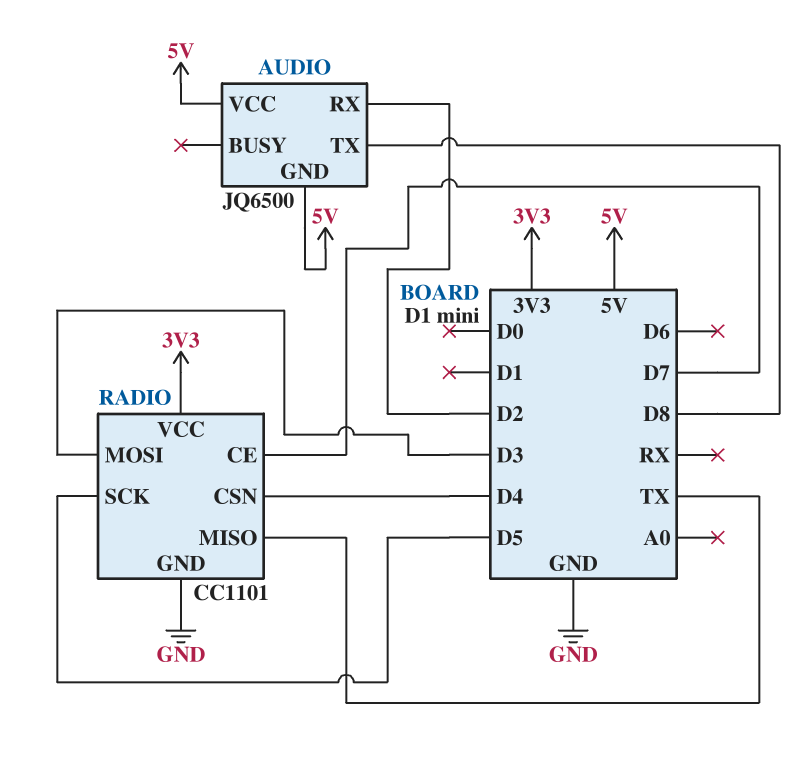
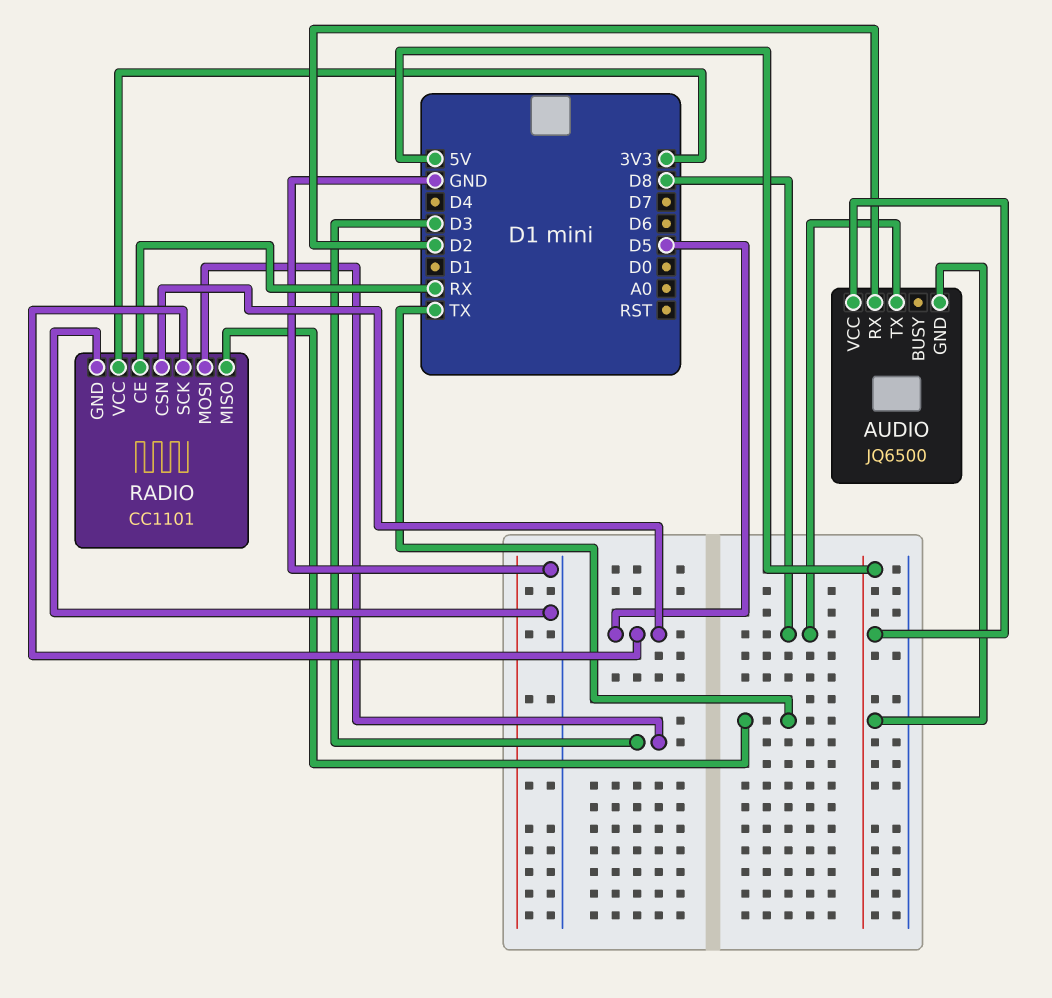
RADIO pin CE: D7 -> RX
RADIO pin CSN: D4 -> D5

